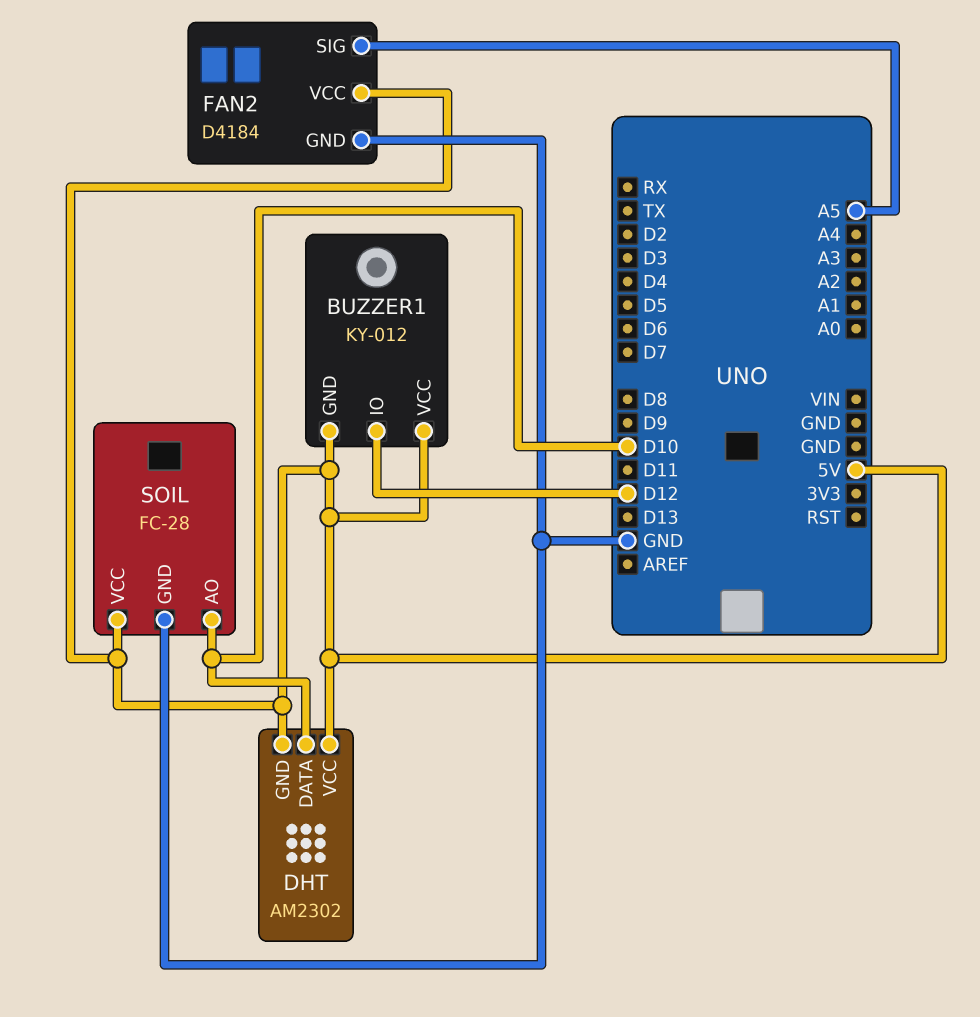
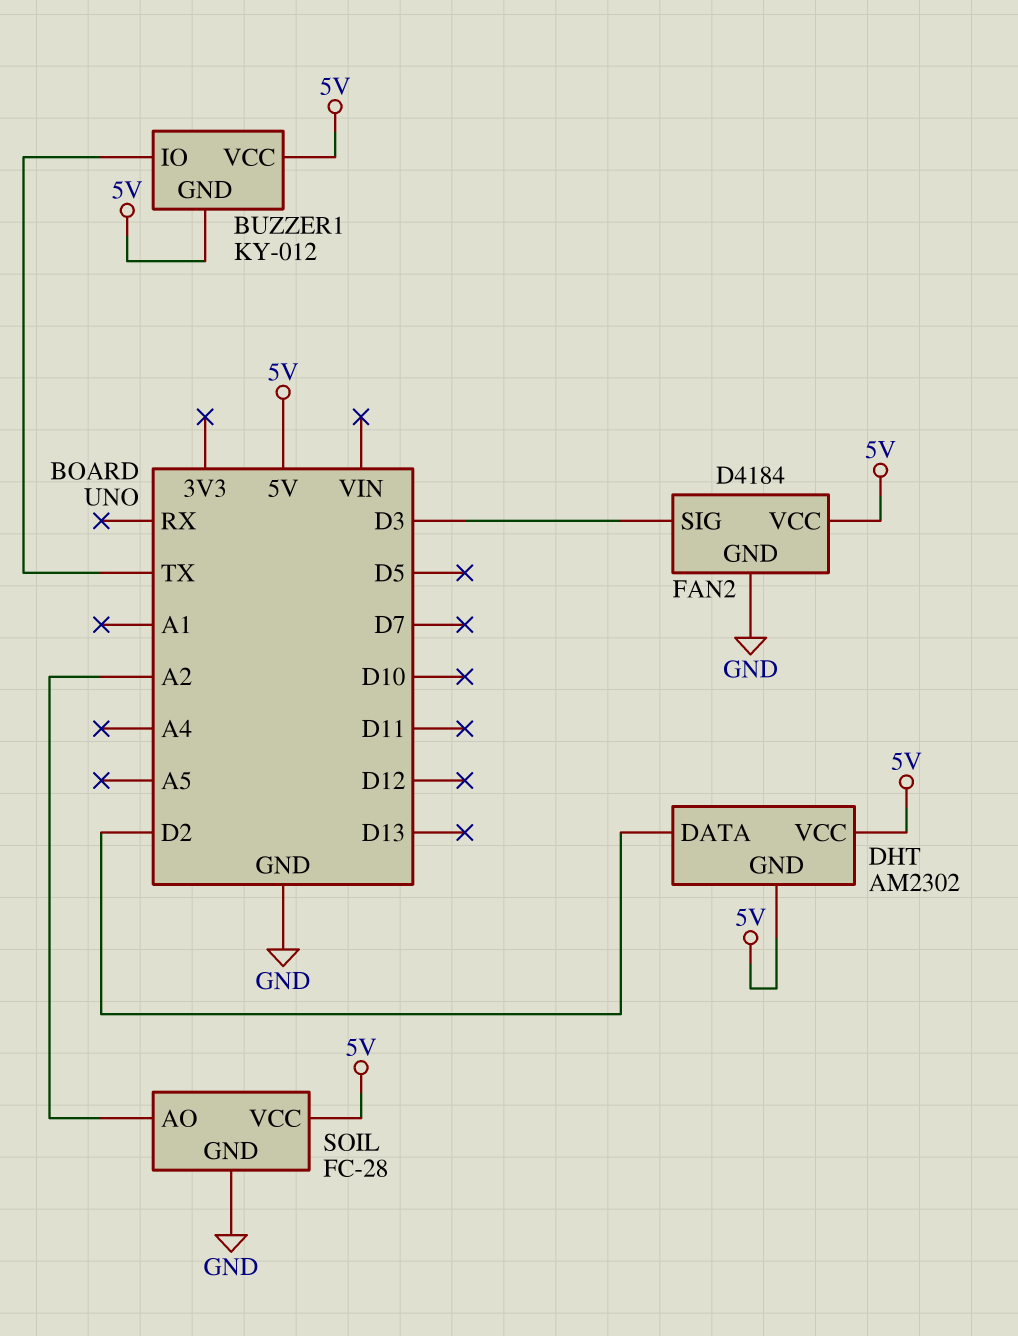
BUZZER1 pin IO: D12 -> TX
DHT pin DATA: D10 -> D2
FAN2 pin SIG: A5 -> D3
SOIL pin AO: D10 -> A2

